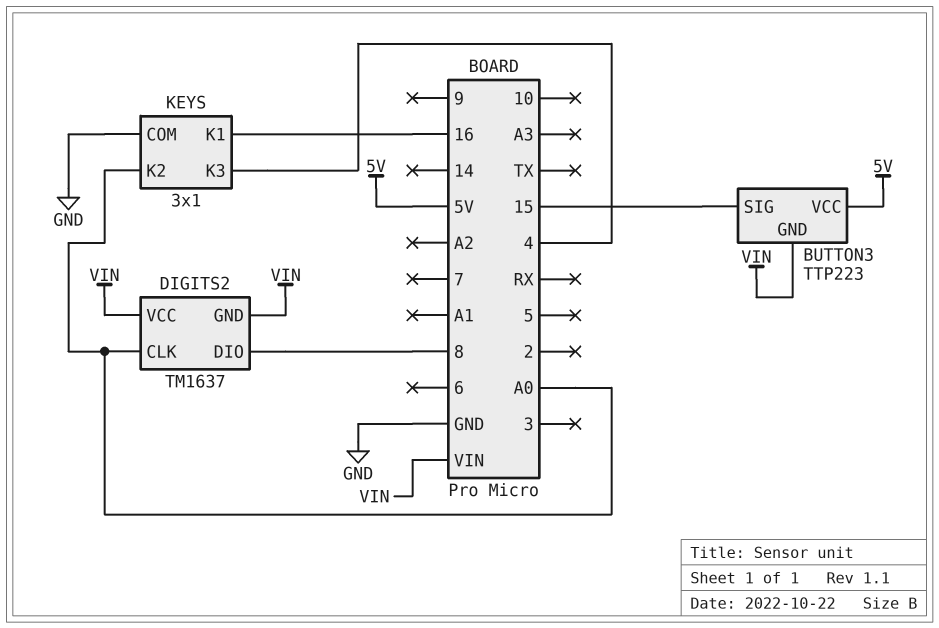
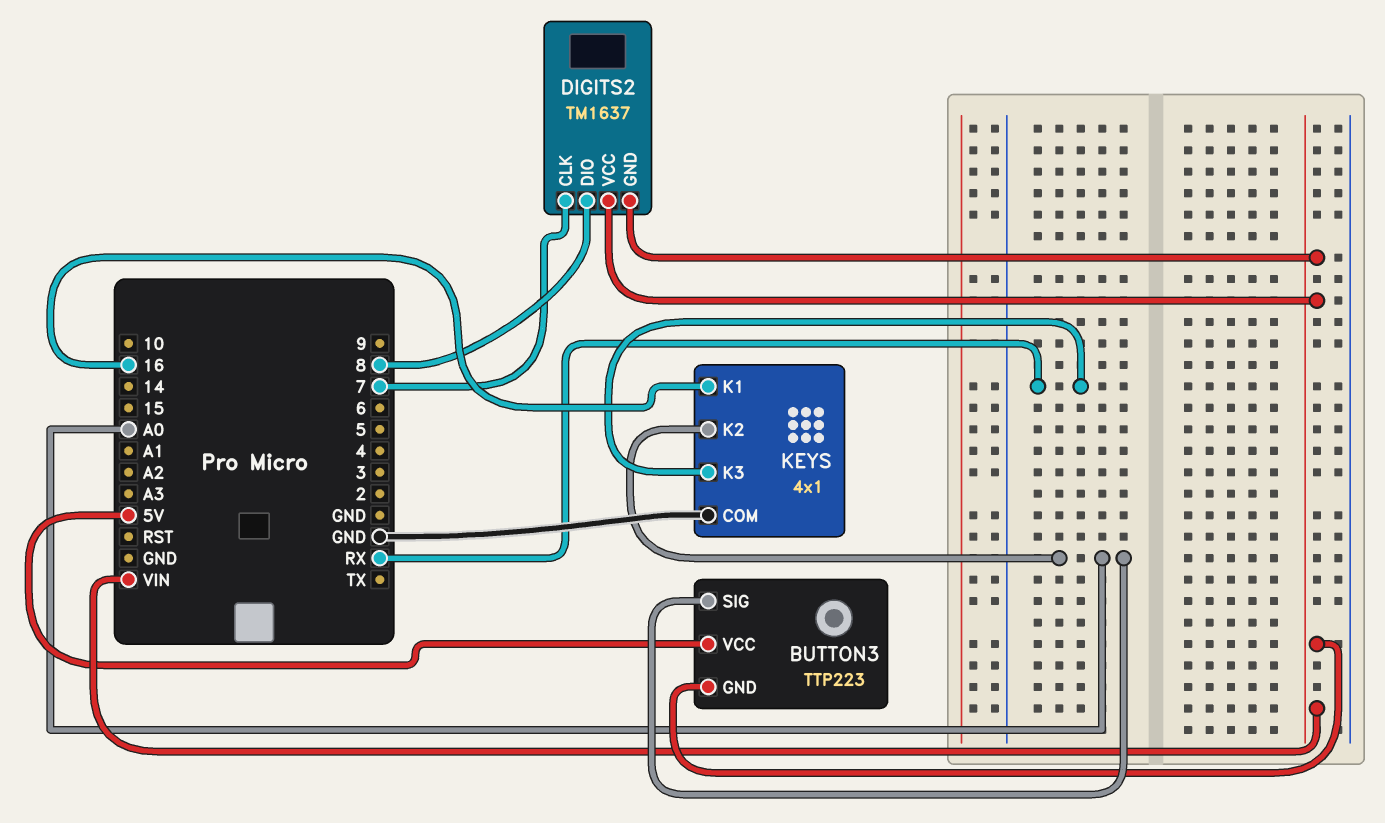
BUTTON3 pin SIG: 15 -> A0
DIGITS2 pin CLK: A0 -> 7
KEYS: 3x1 -> 4x1
KEYS pin K3: 4 -> RX

